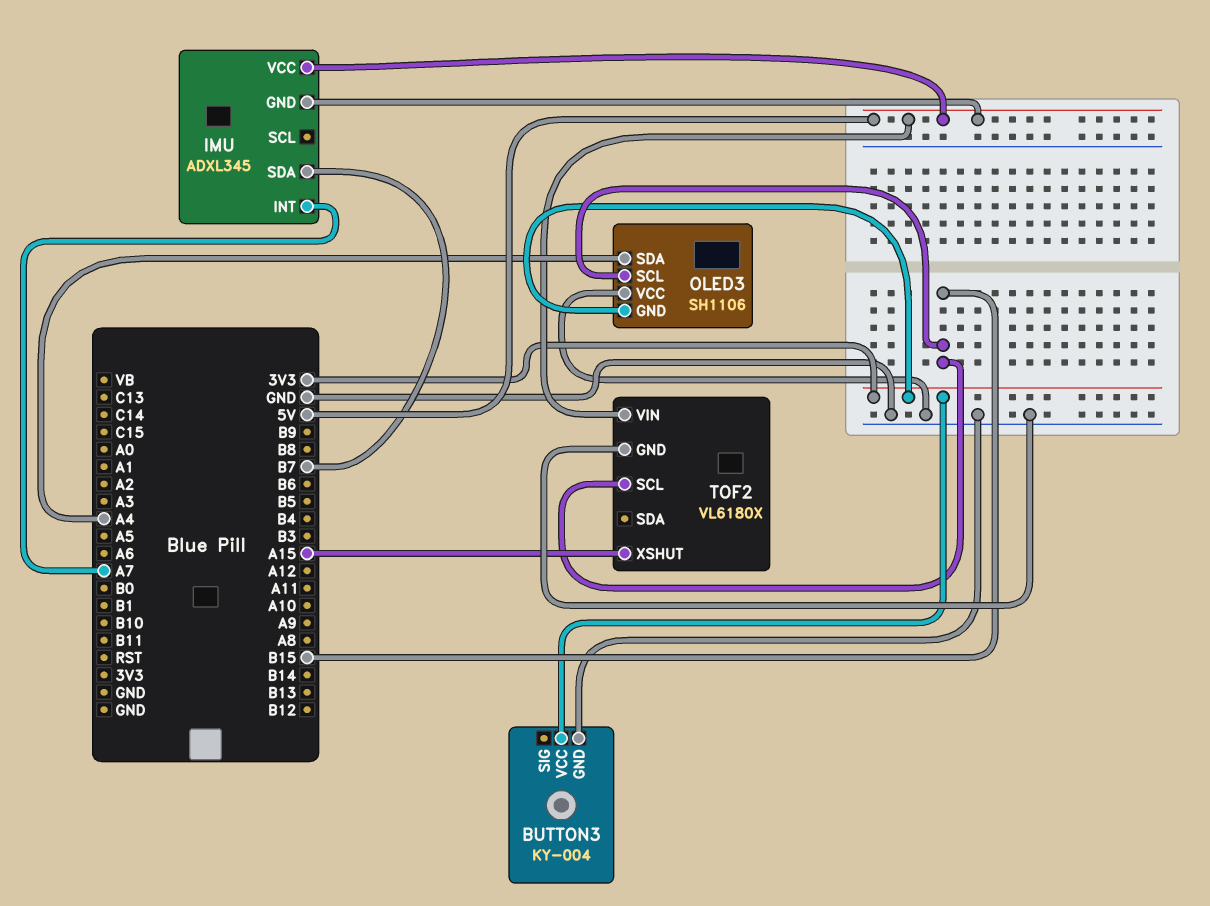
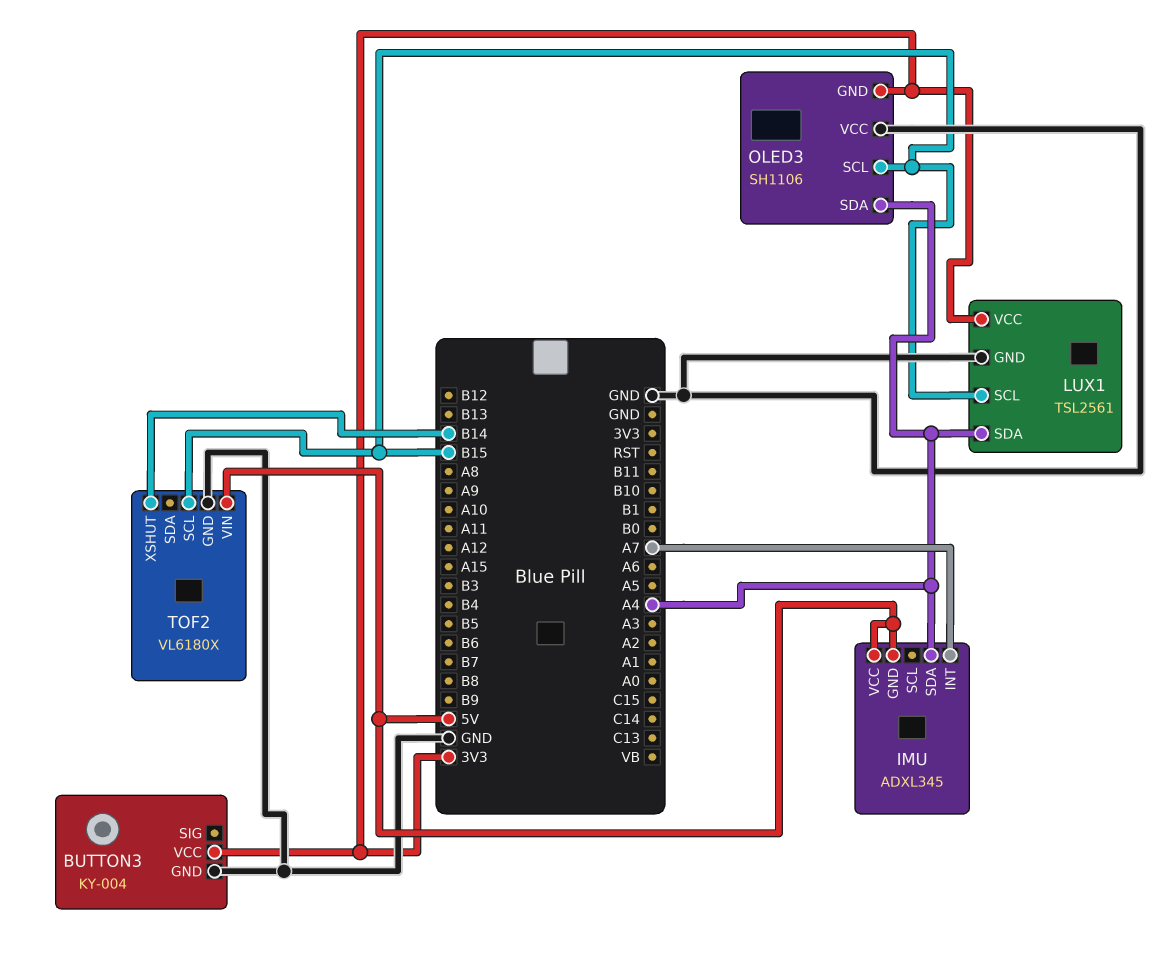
IMU pin SDA: B7 -> A4
LUX1: none -> TSL2561
LUX1 pin GND: none -> GND
LUX1 pin SCL: none -> B15
LUX1 pin SDA: none -> A4
LUX1 pin VCC: none -> 3V3
TOF2 pin XSHUT: A15 -> B14

